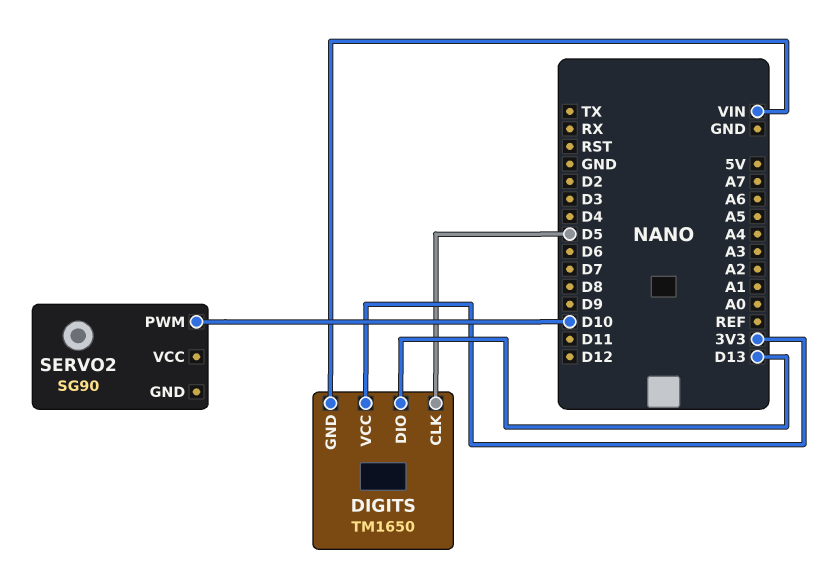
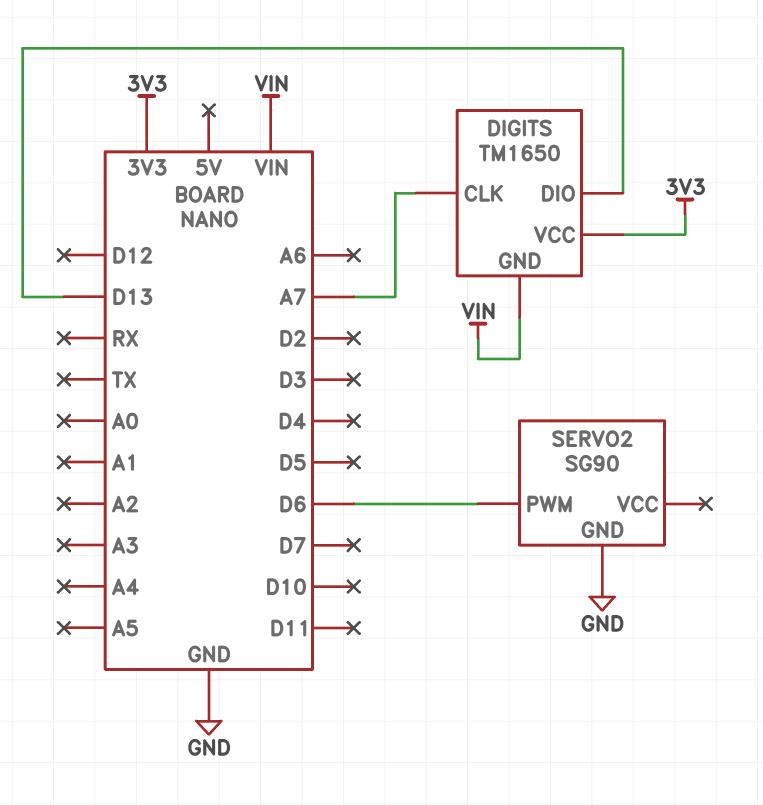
DIGITS pin CLK: D5 -> A7
SERVO2 pin GND: none -> GND
SERVO2 pin PWM: D10 -> D6

